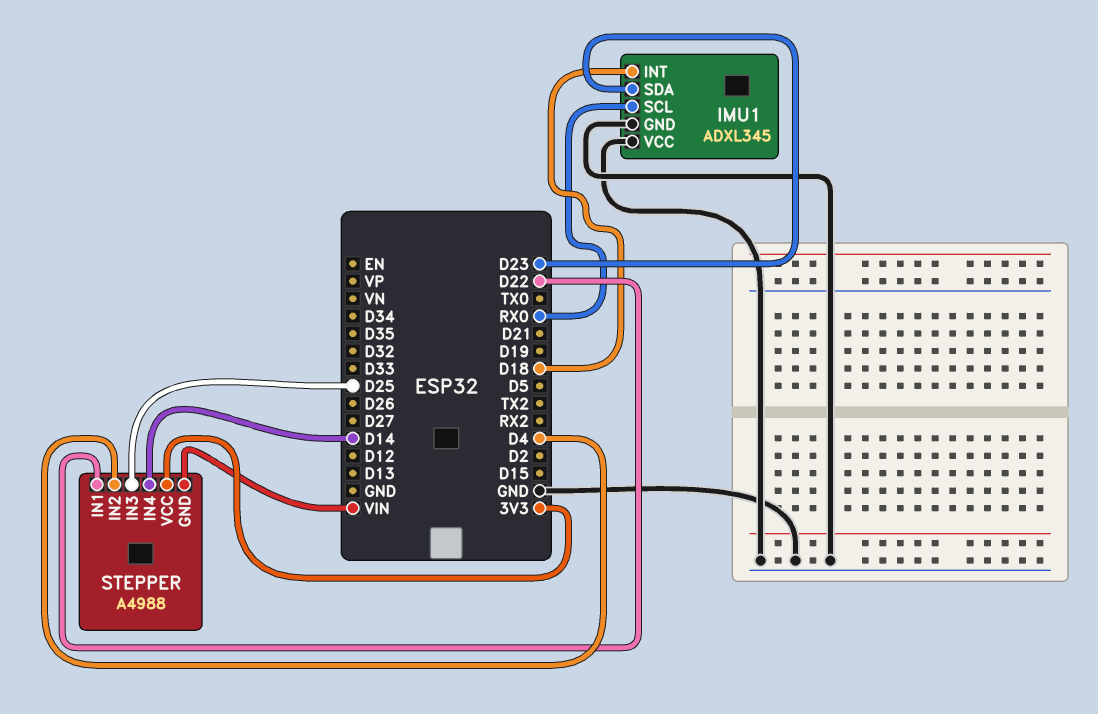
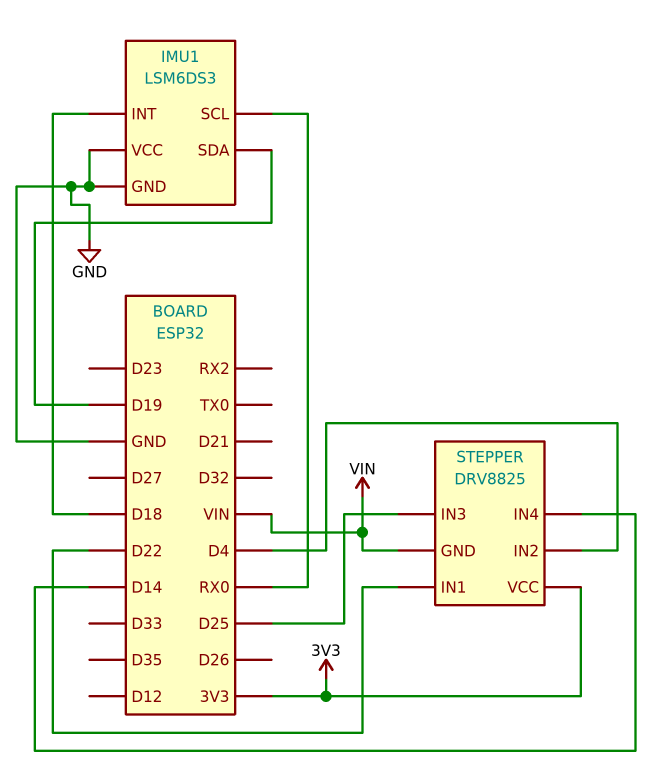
IMU1: ADXL345 -> LSM6DS3
IMU1 pin SDA: D23 -> D19
STEPPER: A4988 -> DRV8825

